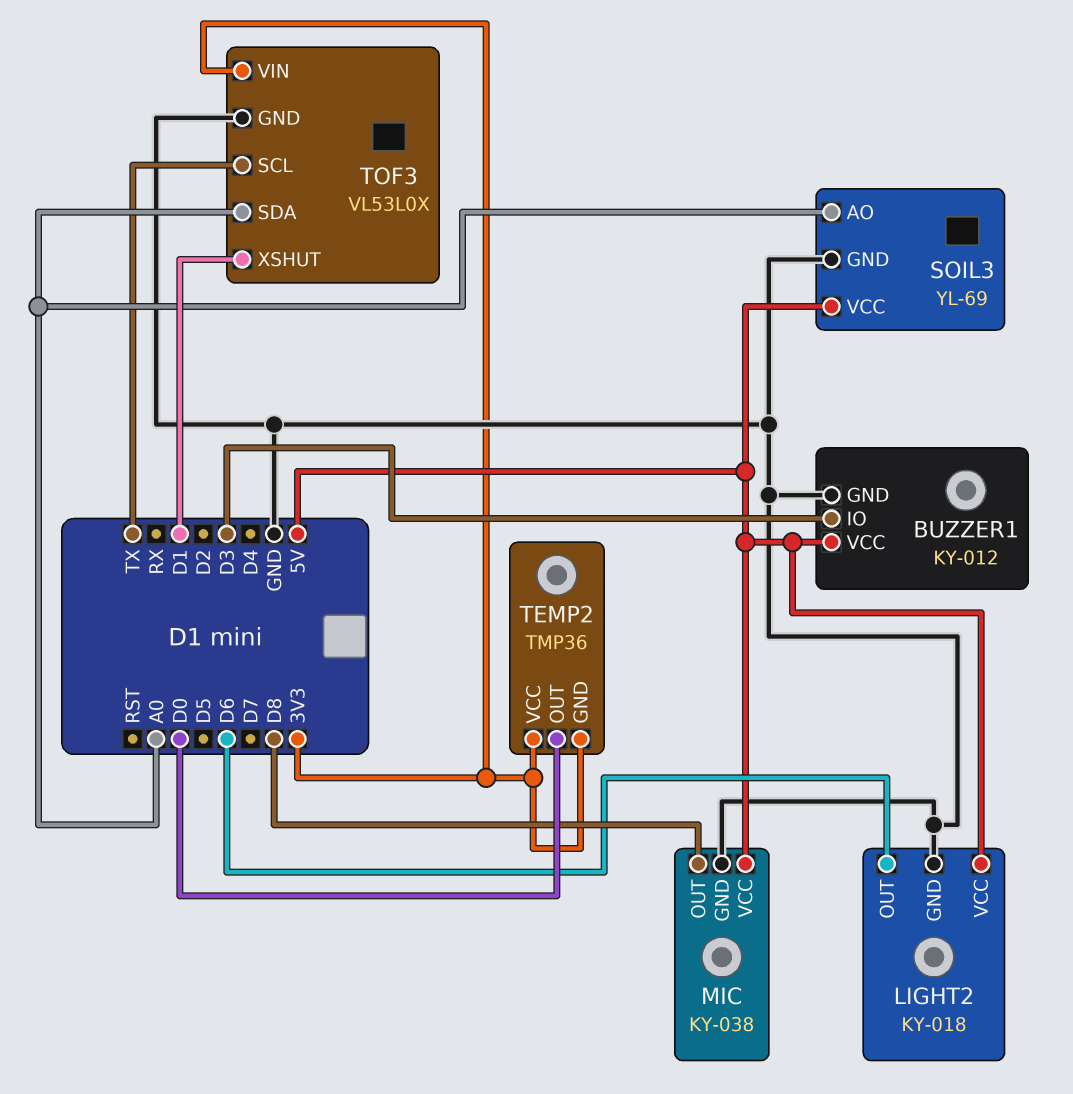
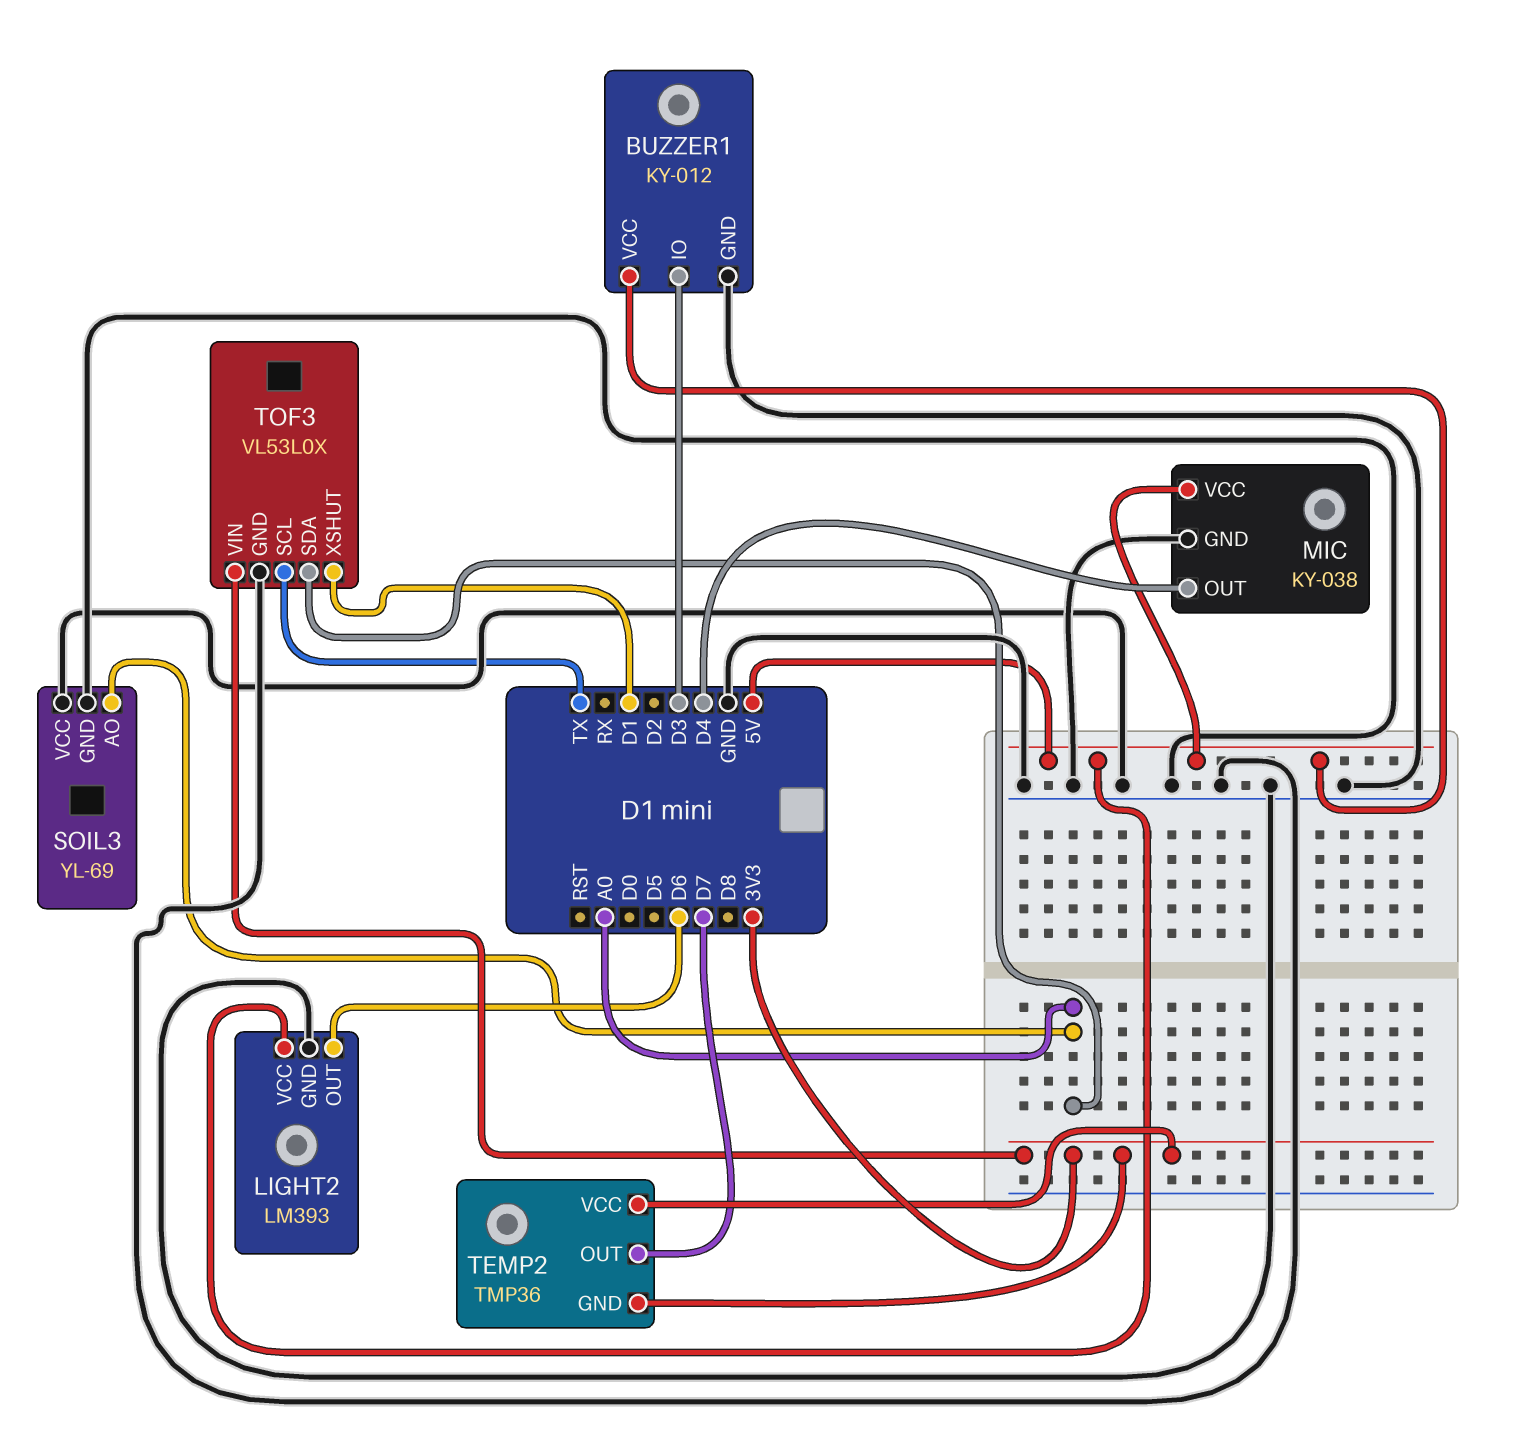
LIGHT2: KY-018 -> LM393
MIC pin OUT: D8 -> D4
SOIL3 pin VCC: 5V -> GND
TEMP2 pin OUT: D0 -> D7

